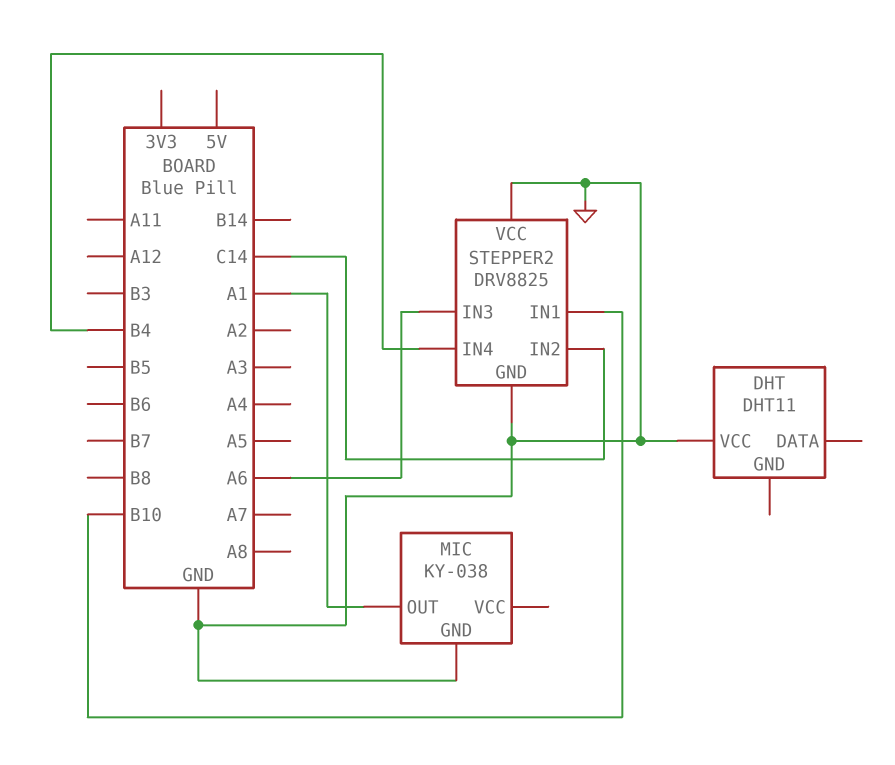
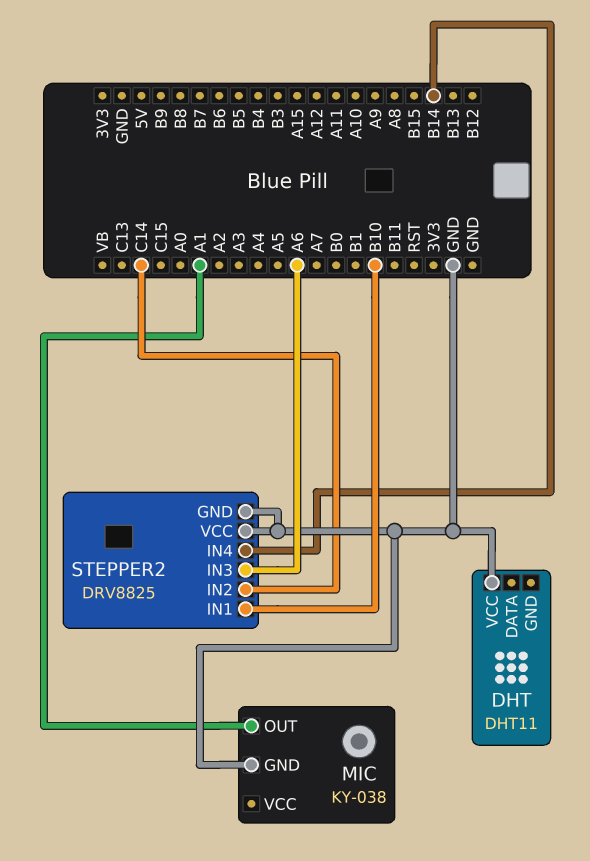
STEPPER2 pin IN4: B4 -> B14

